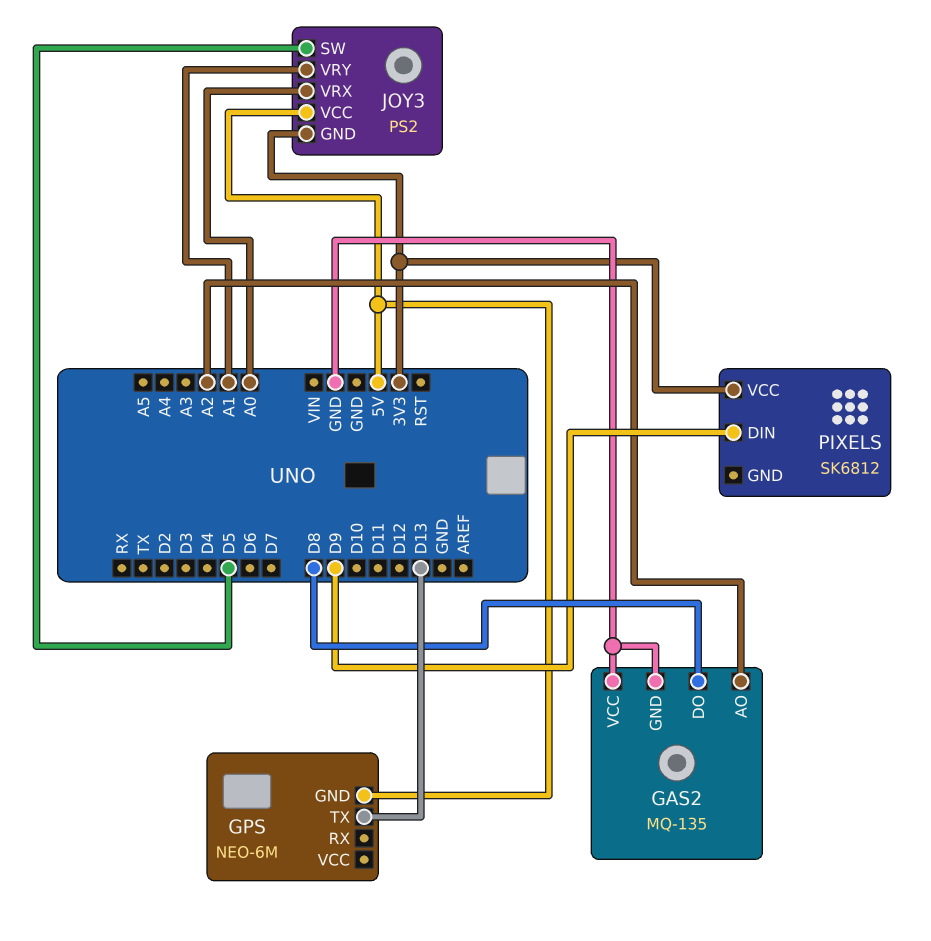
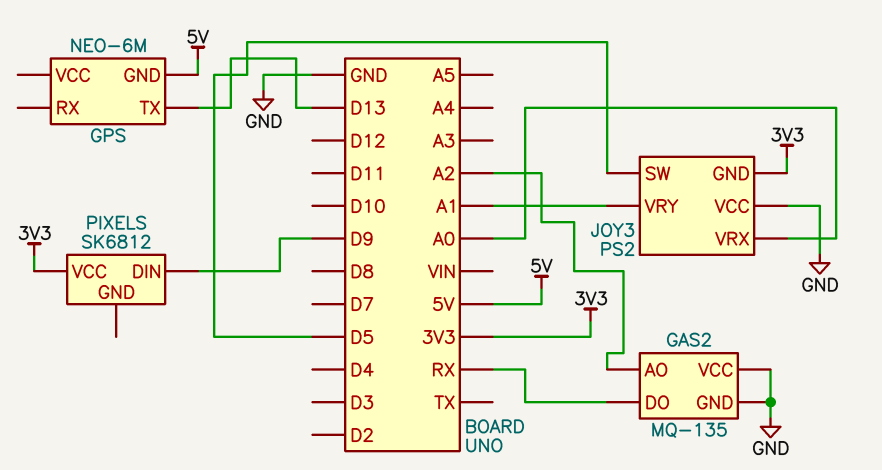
GAS2 pin DO: D8 -> RX
JOY3 pin VCC: 5V -> GND

